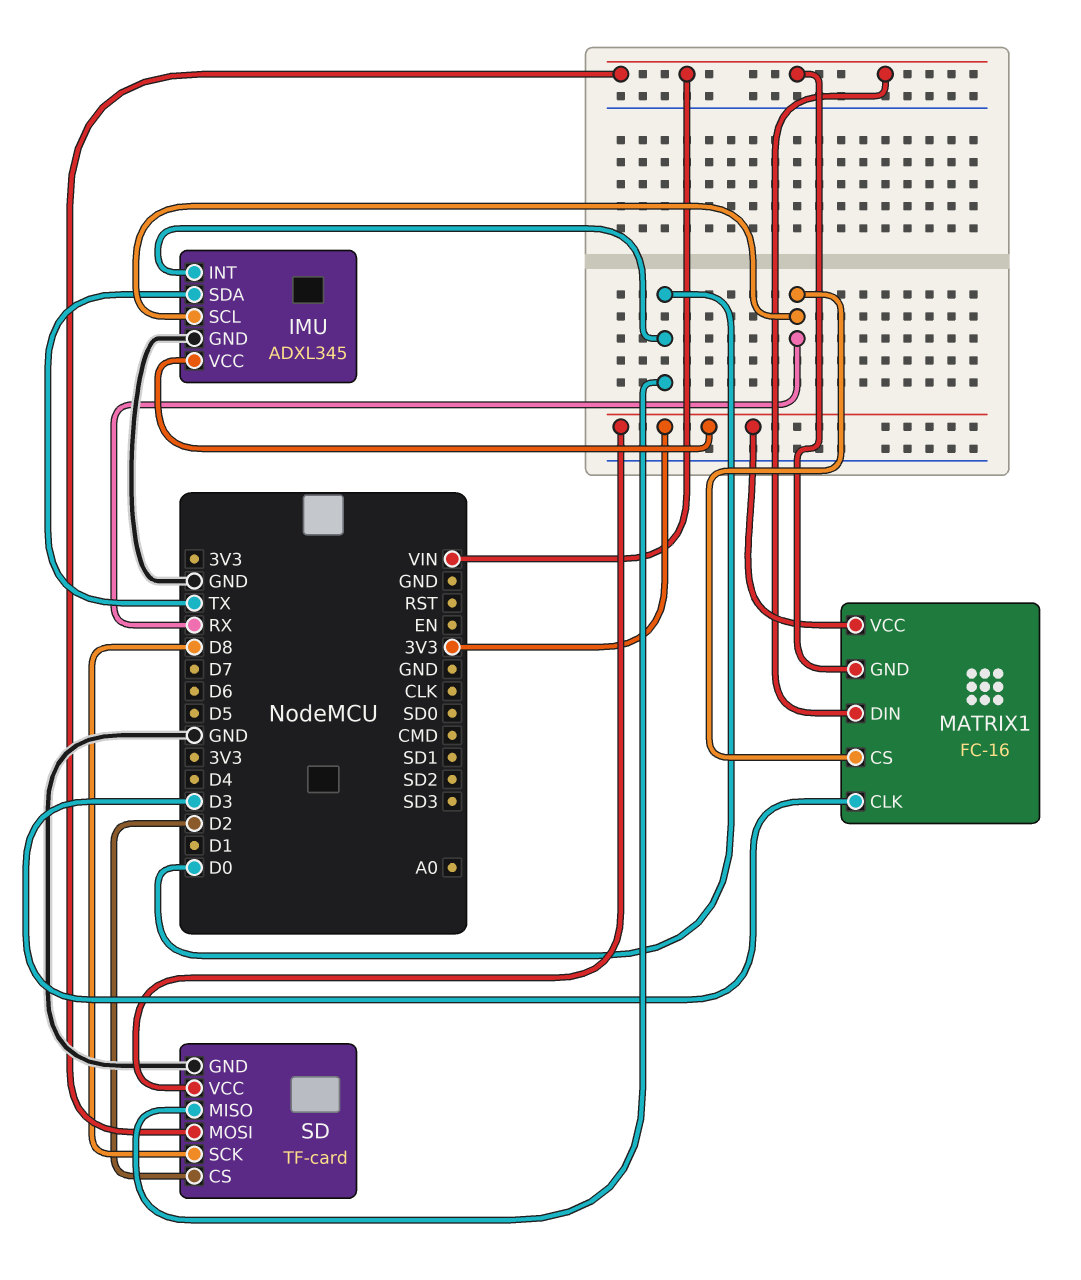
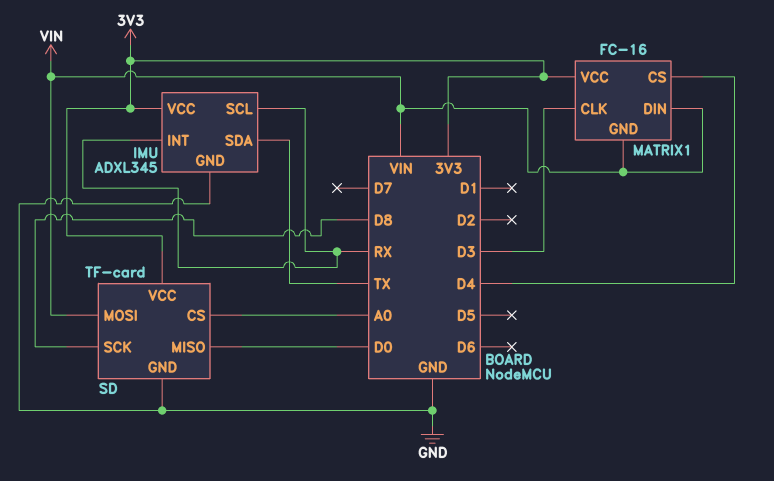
IMU pin INT: D0 -> RX
MATRIX1 pin CS: RX -> D4
SD pin CS: D2 -> A0

